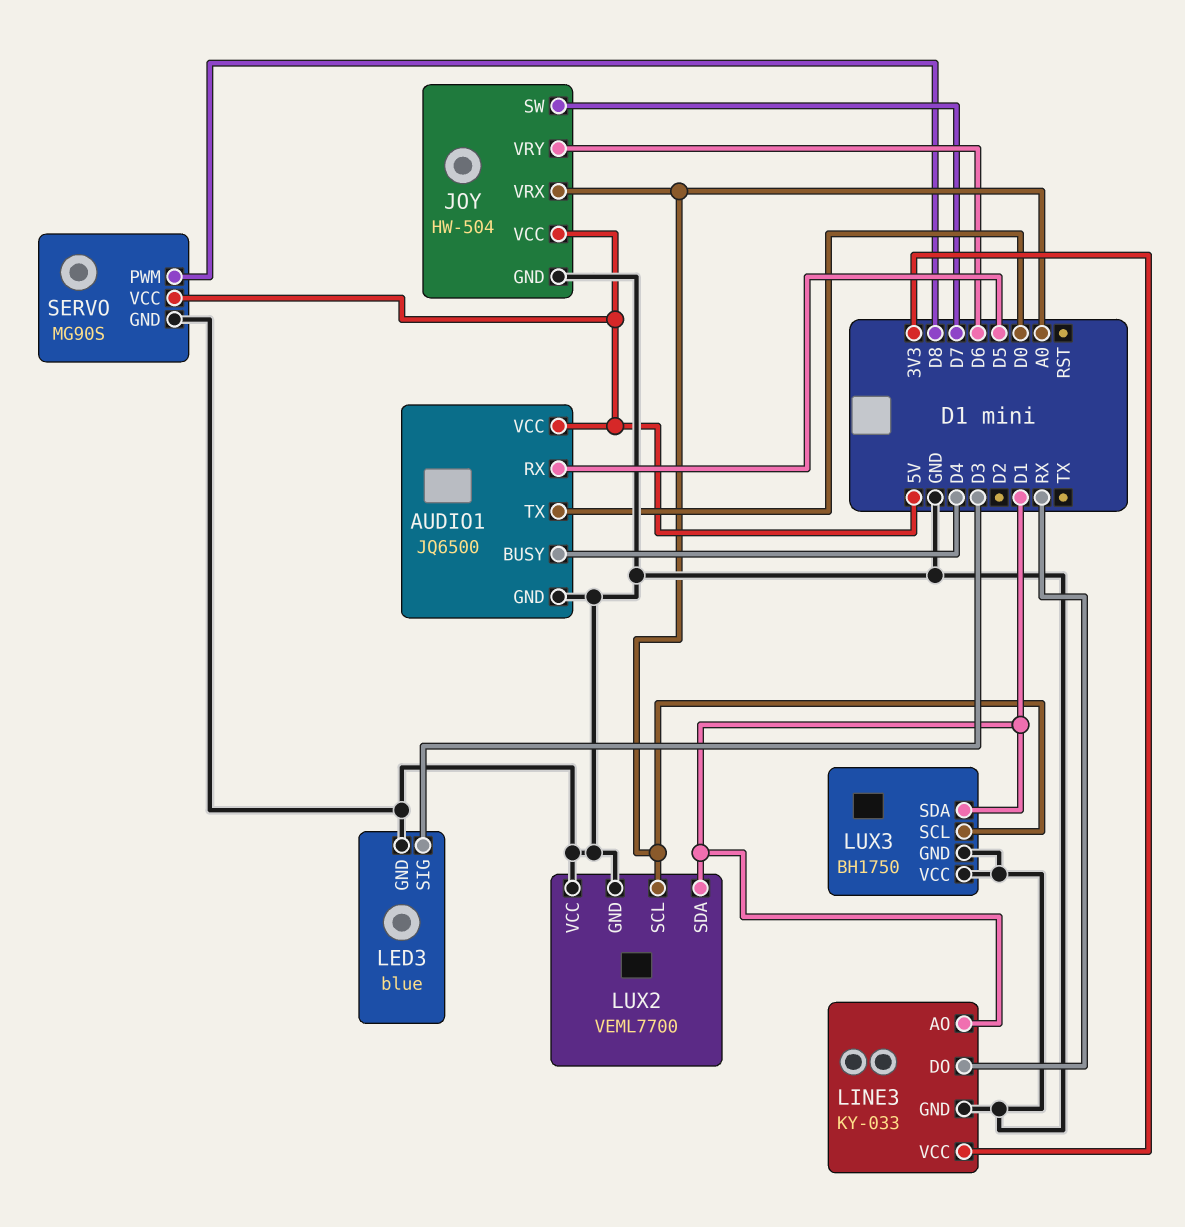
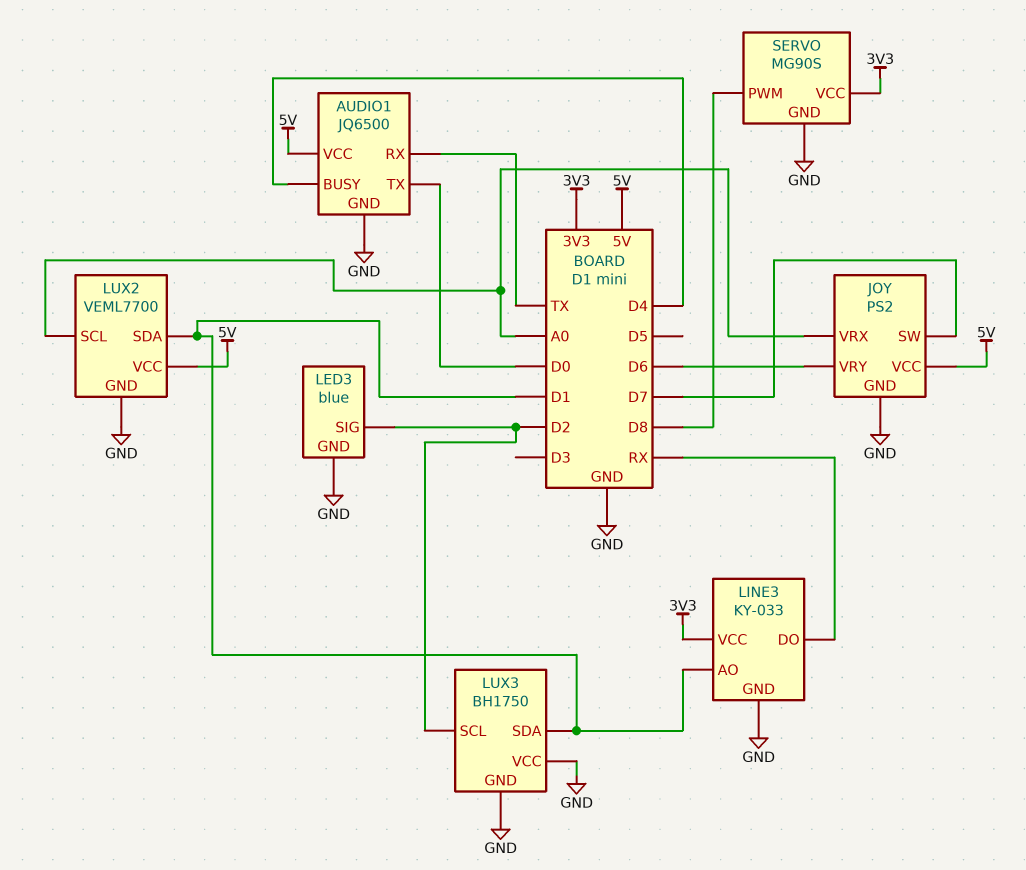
AUDIO1 pin RX: D5 -> TX
JOY: HW-504 -> PS2
LED3 pin SIG: D3 -> D2
LUX2 pin VCC: GND -> 5V
LUX3 pin SCL: A0 -> D2
SERVO pin VCC: 5V -> 3V3

